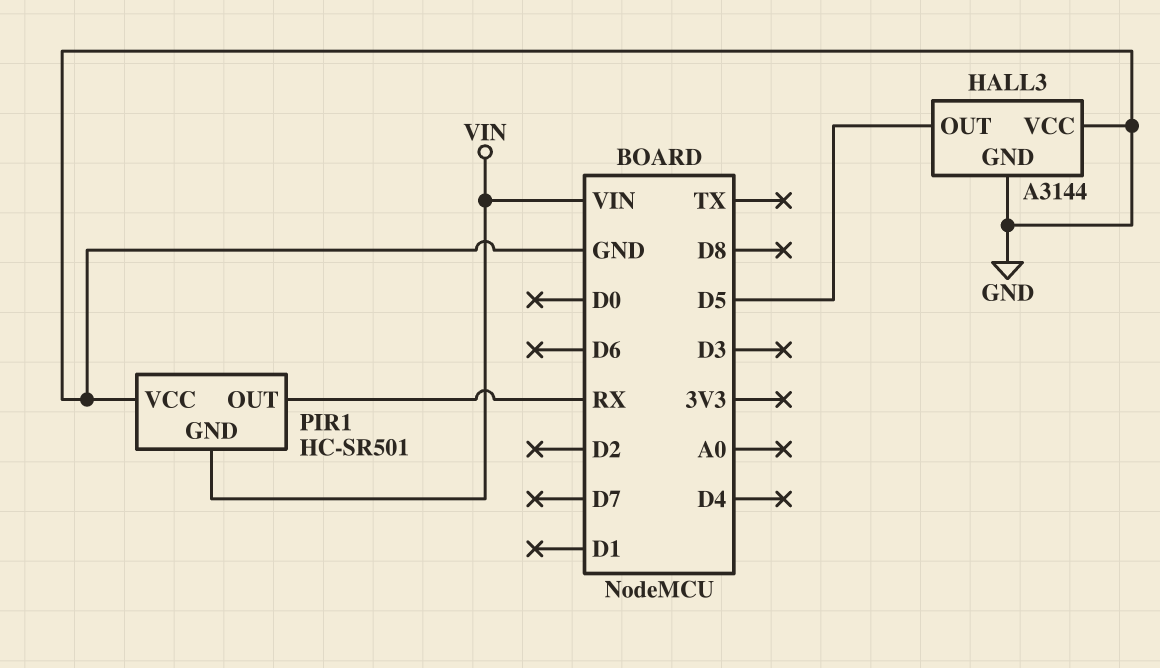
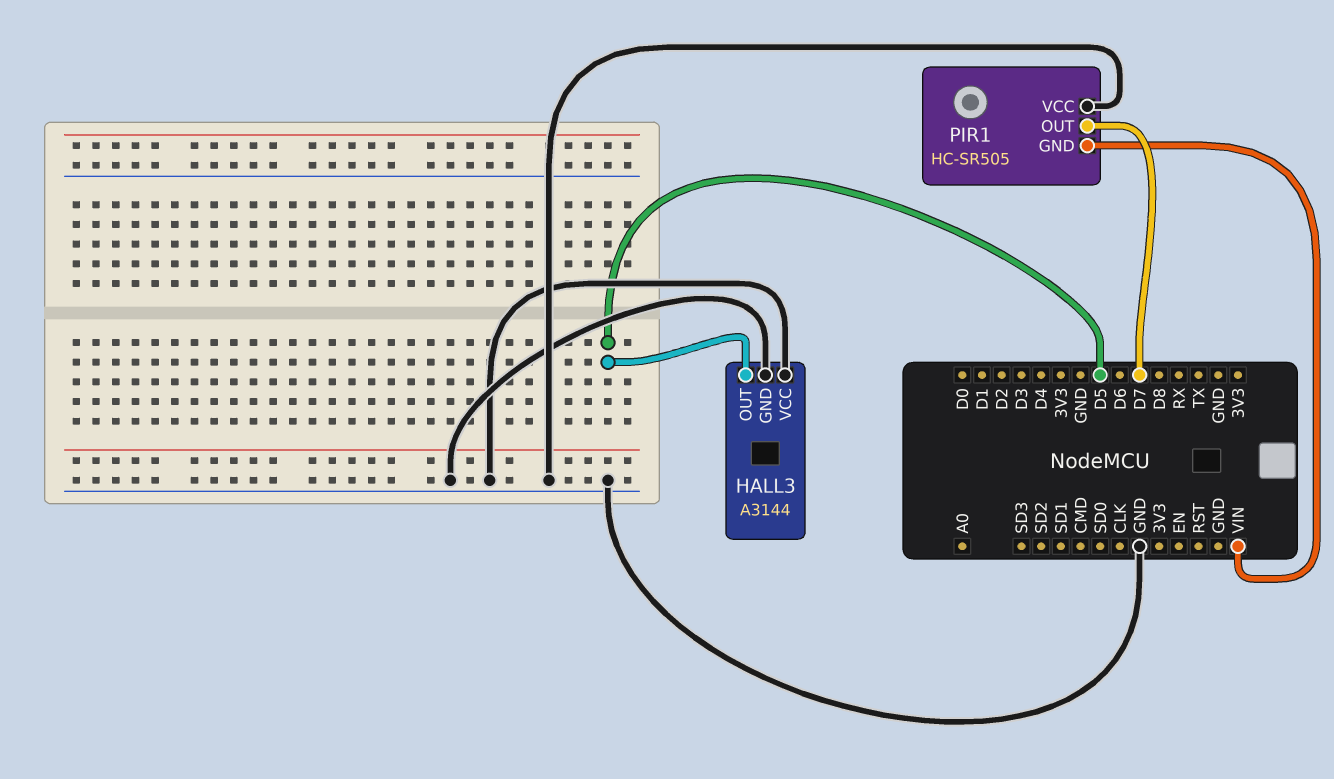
PIR1: HC-SR501 -> HC-SR505
PIR1 pin OUT: RX -> D7

